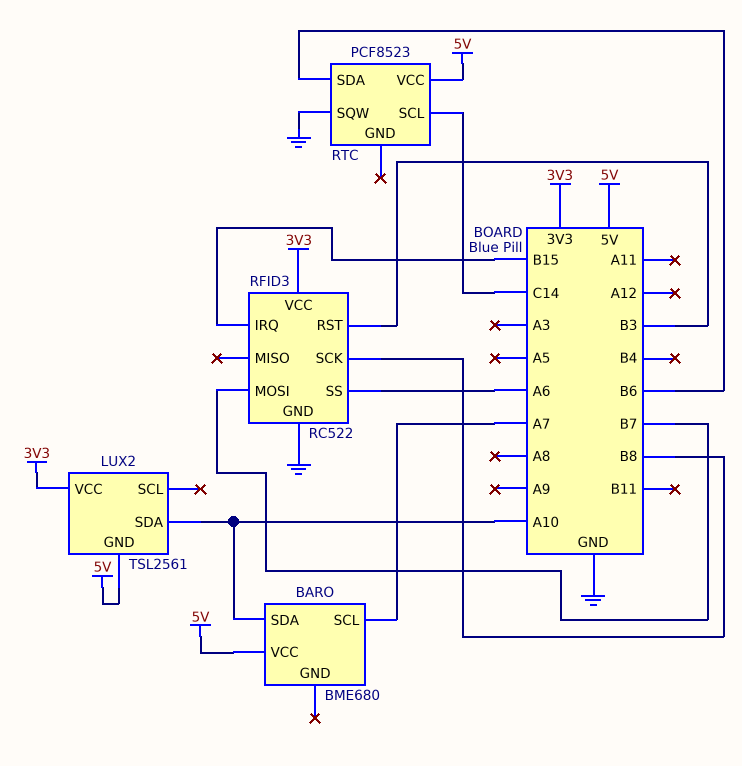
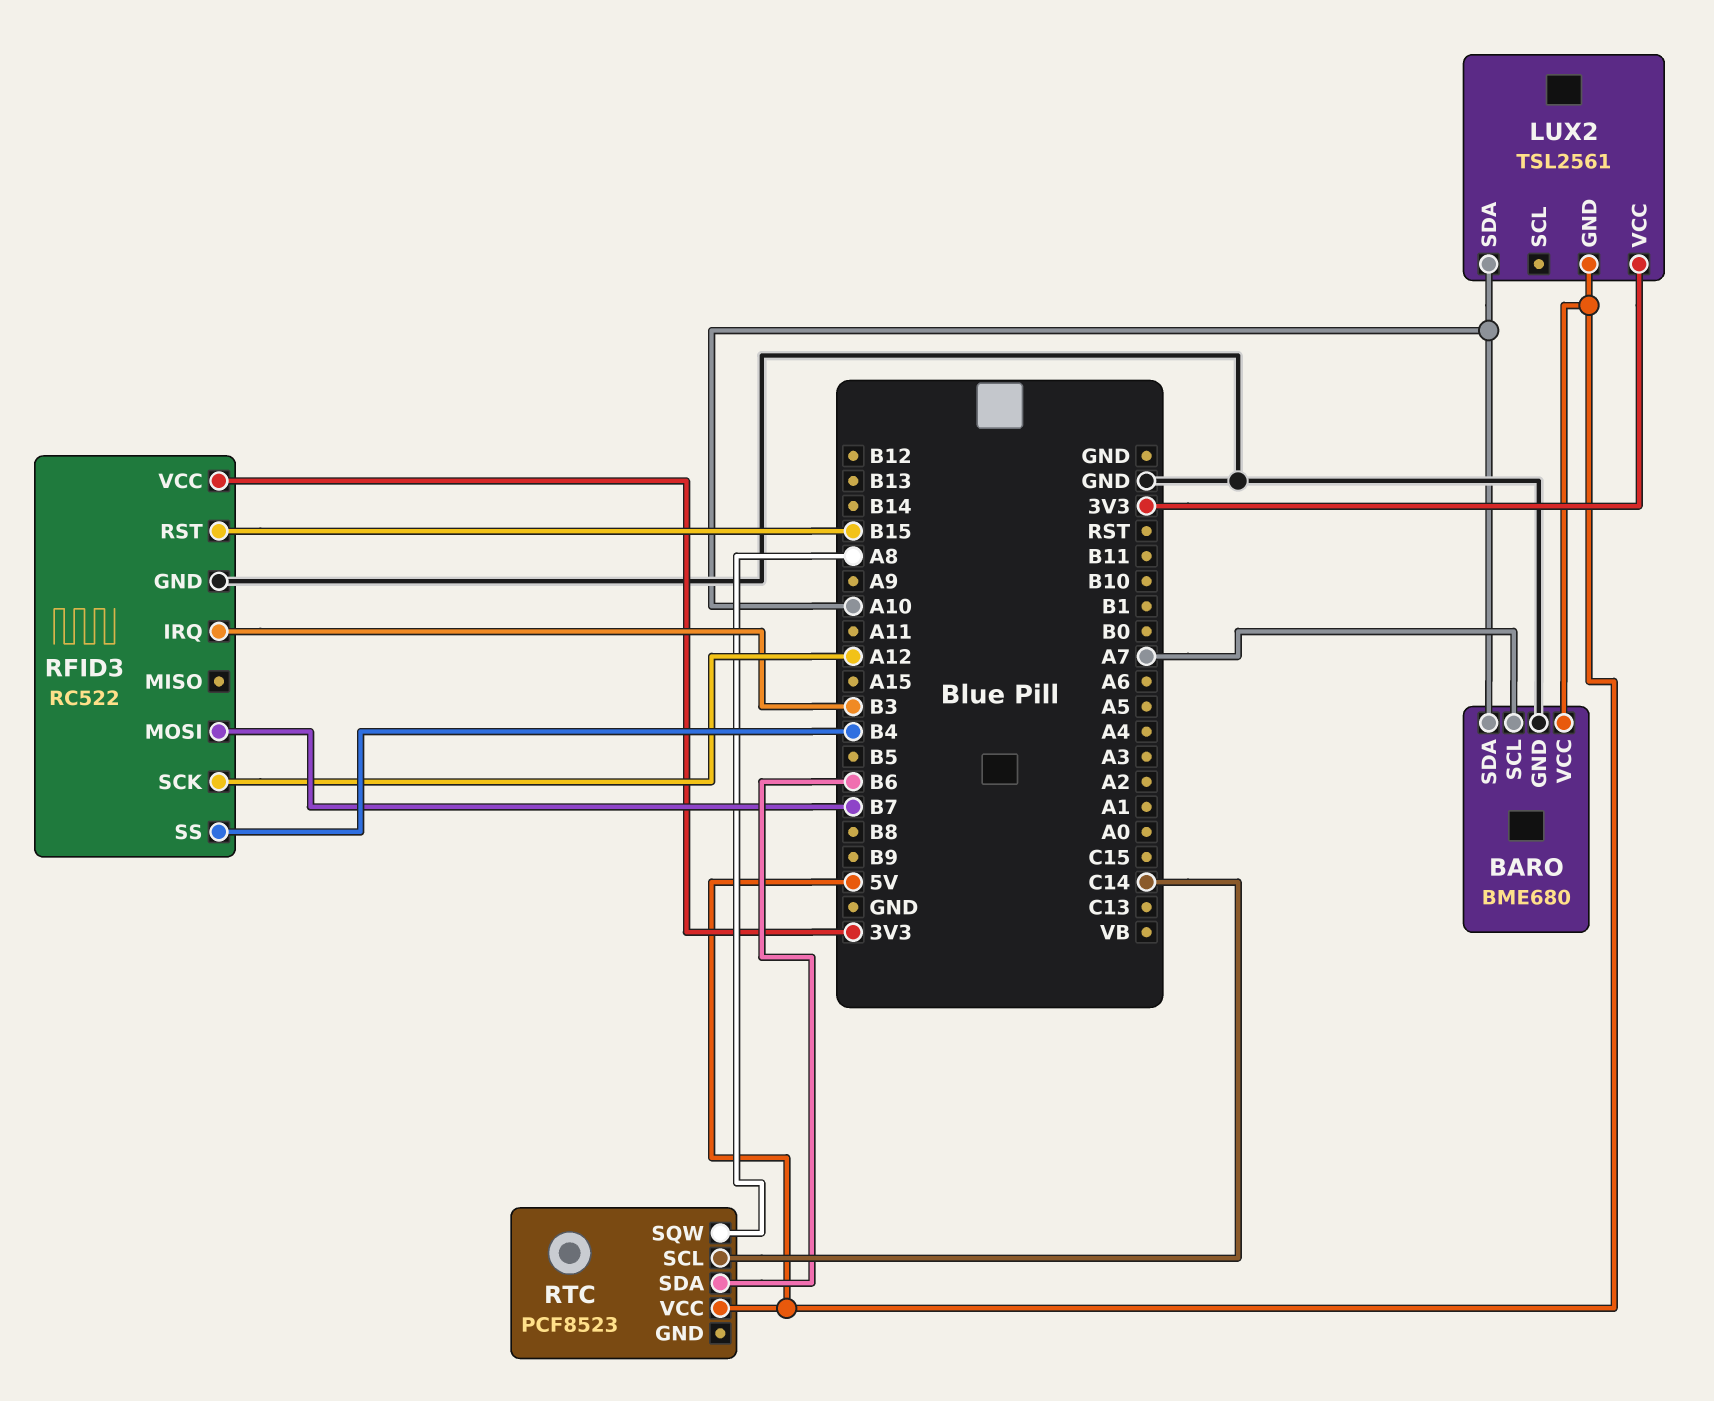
BARO pin GND: none -> GND
RFID3 pin IRQ: B15 -> B3
RFID3 pin RST: B3 -> B15
RFID3 pin SCK: B8 -> A12
RFID3 pin SS: A6 -> B4
RTC pin SQW: GND -> A8

